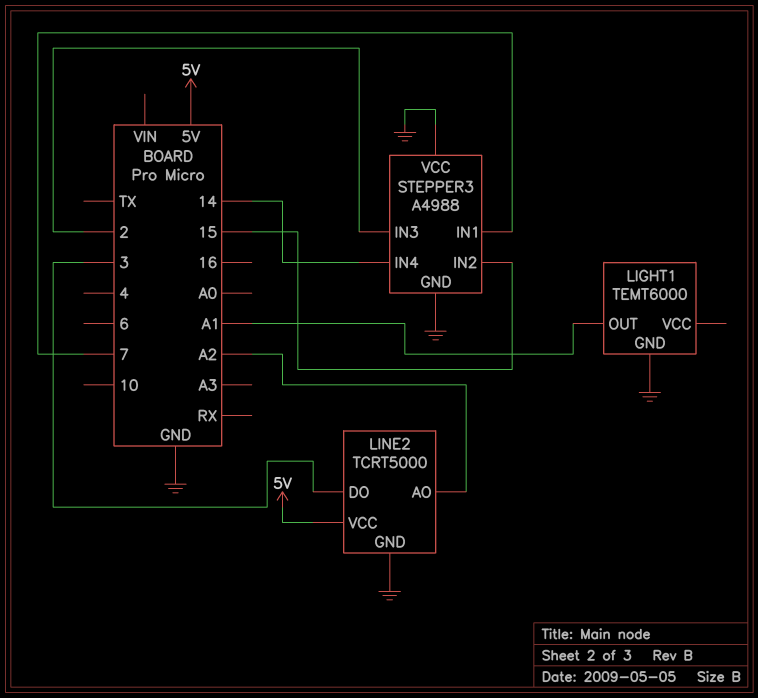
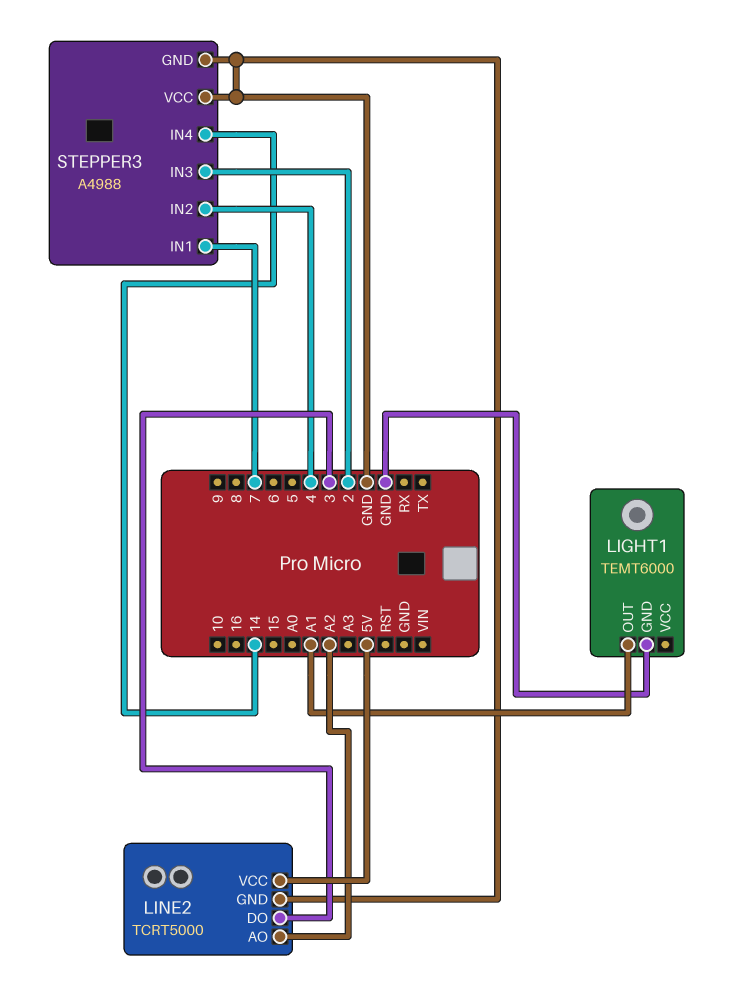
STEPPER3 pin IN2: 15 -> 4

